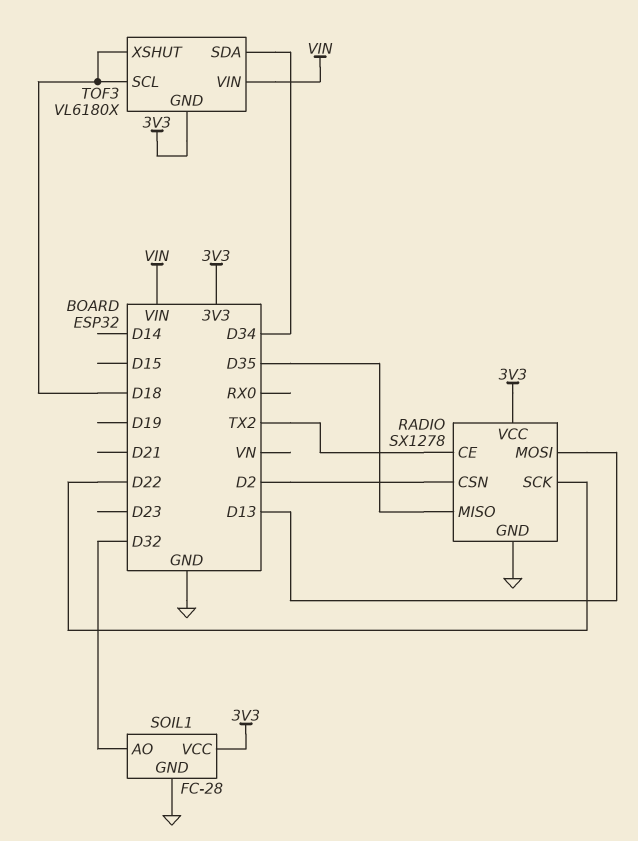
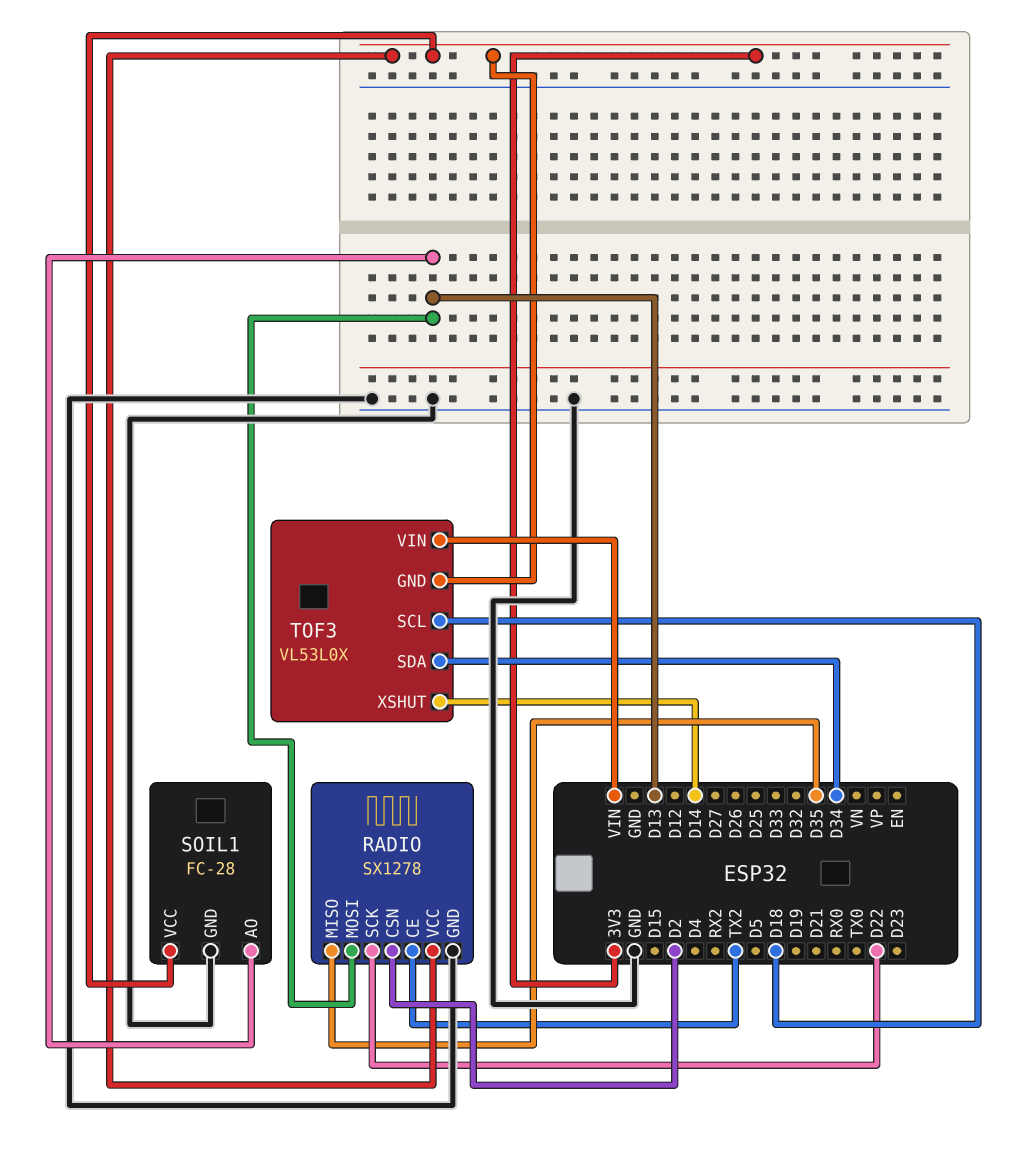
SOIL1 pin AO: D32 -> D13
TOF3: VL6180X -> VL53L0X
TOF3 pin XSHUT: D18 -> D14

